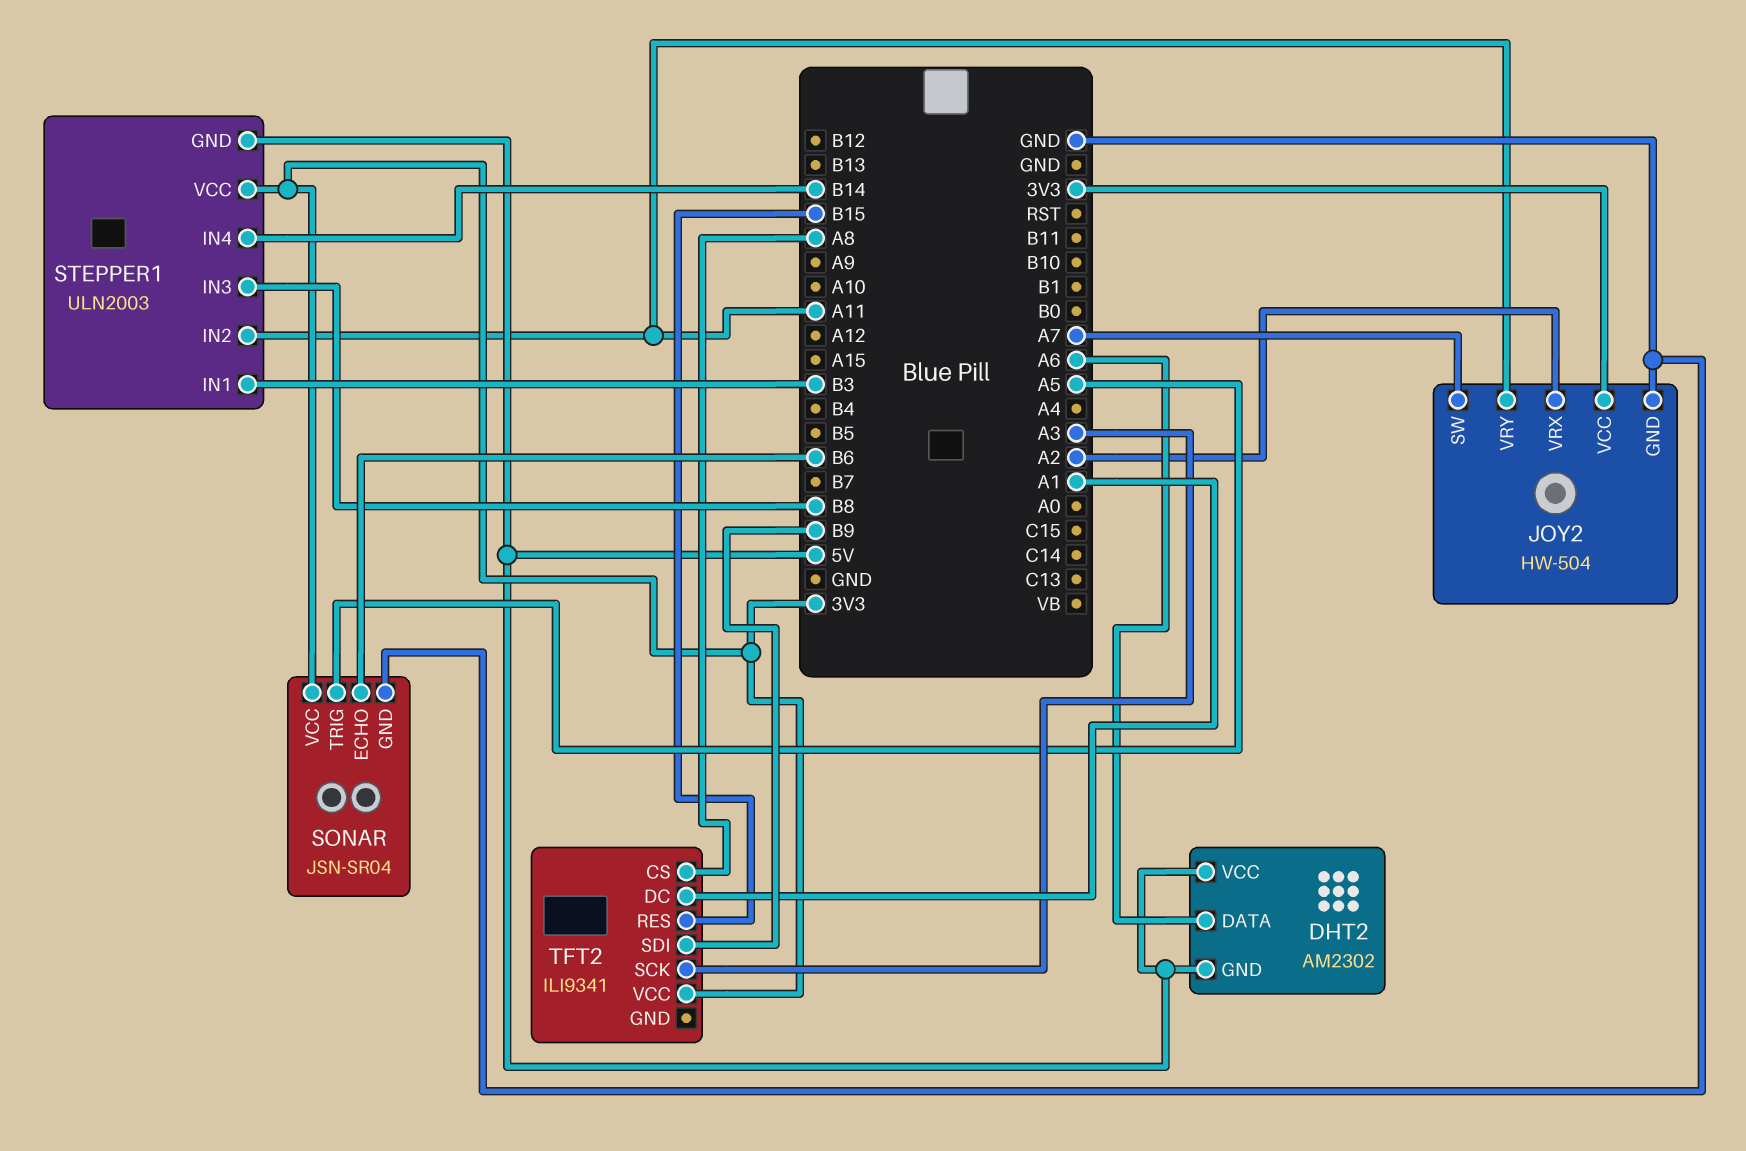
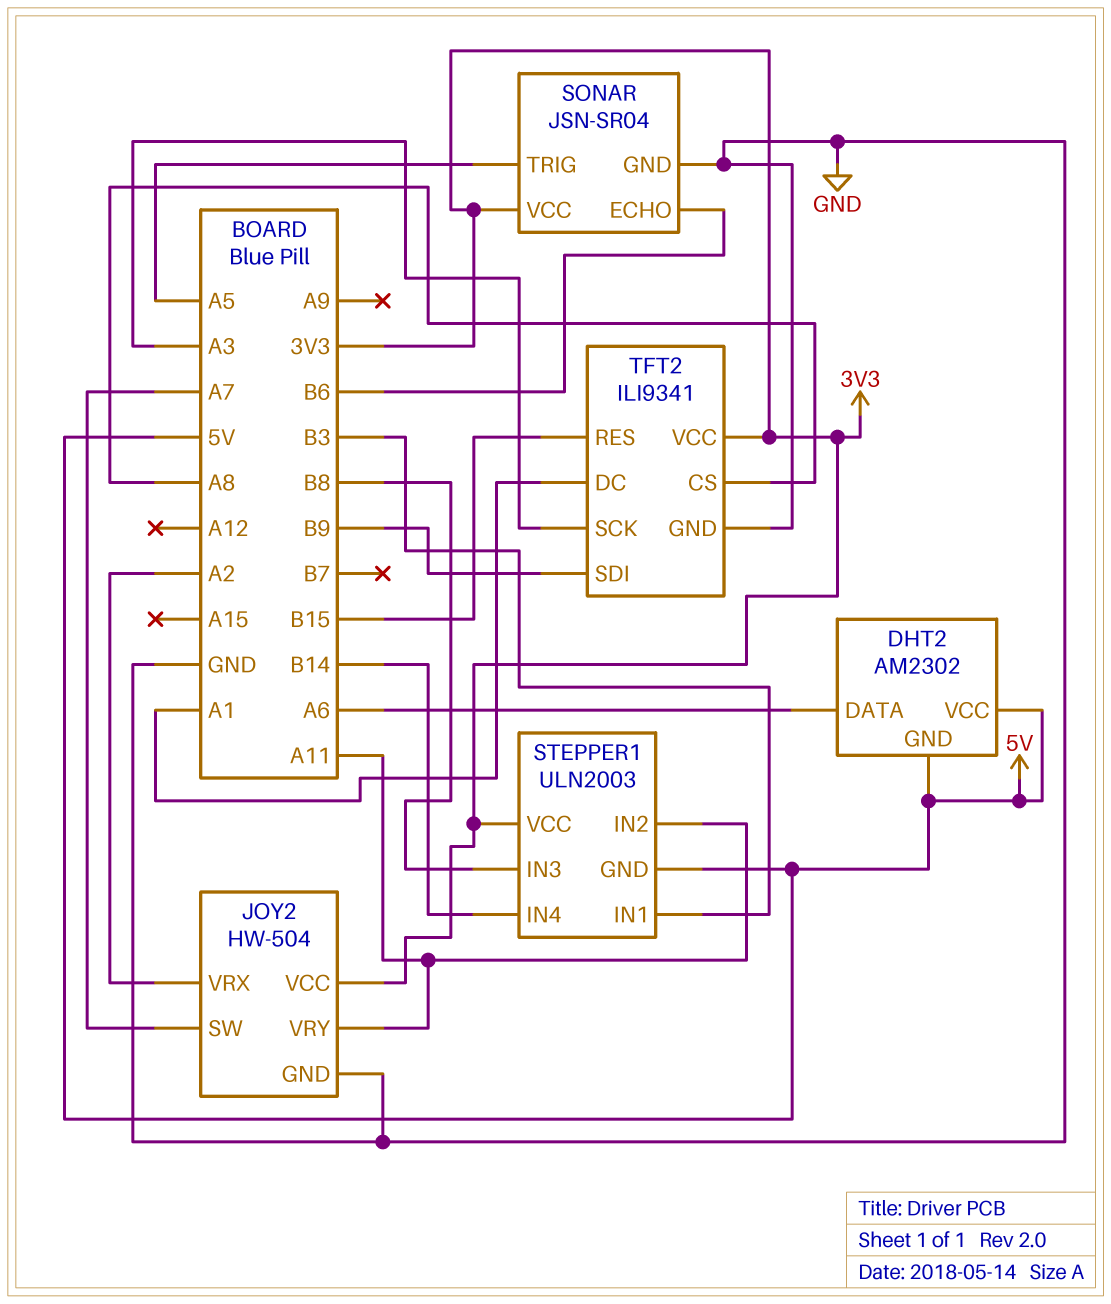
TFT2 pin GND: none -> GND

